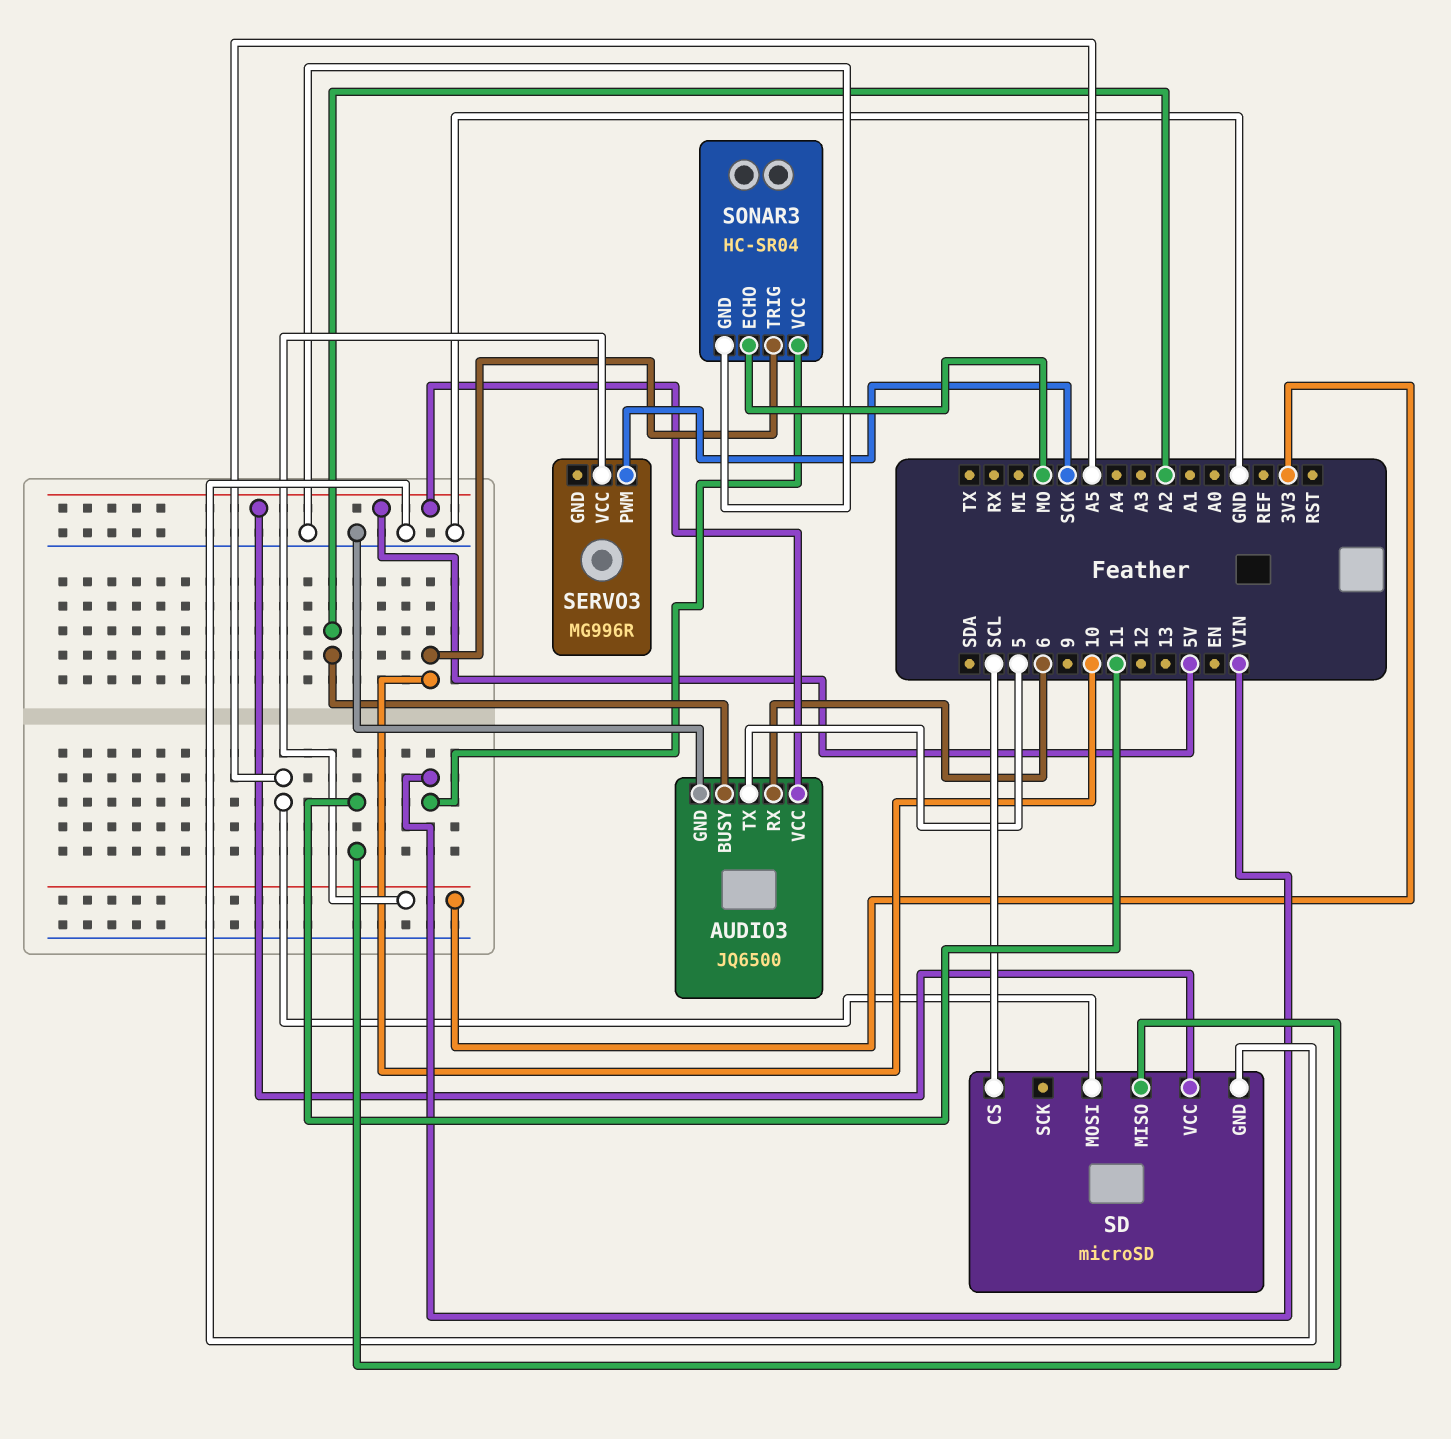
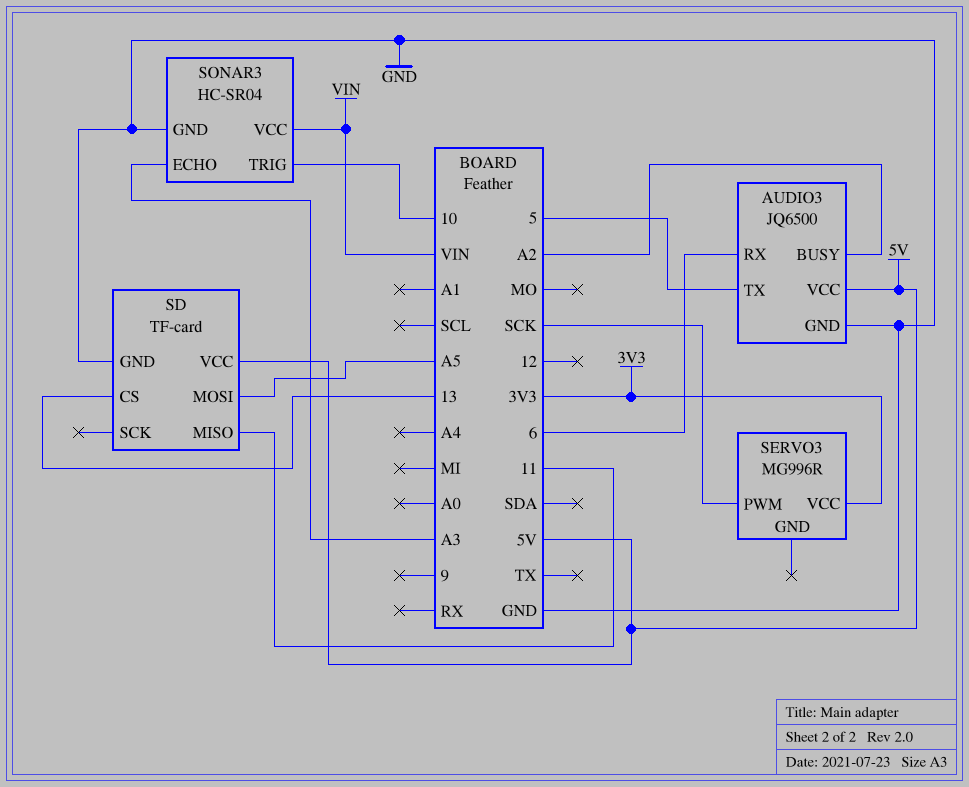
SD: microSD -> TF-card
SD pin CS: SCL -> 13
SONAR3 pin ECHO: MO -> A3

